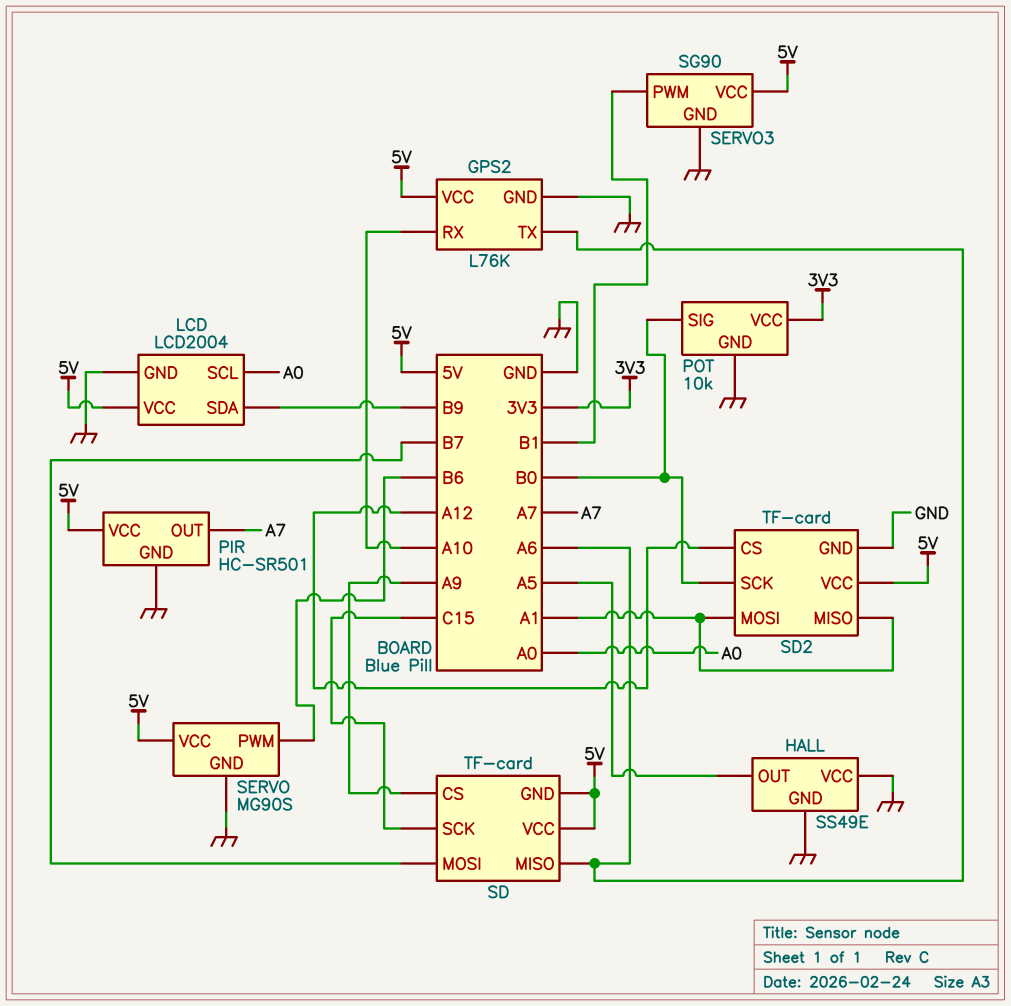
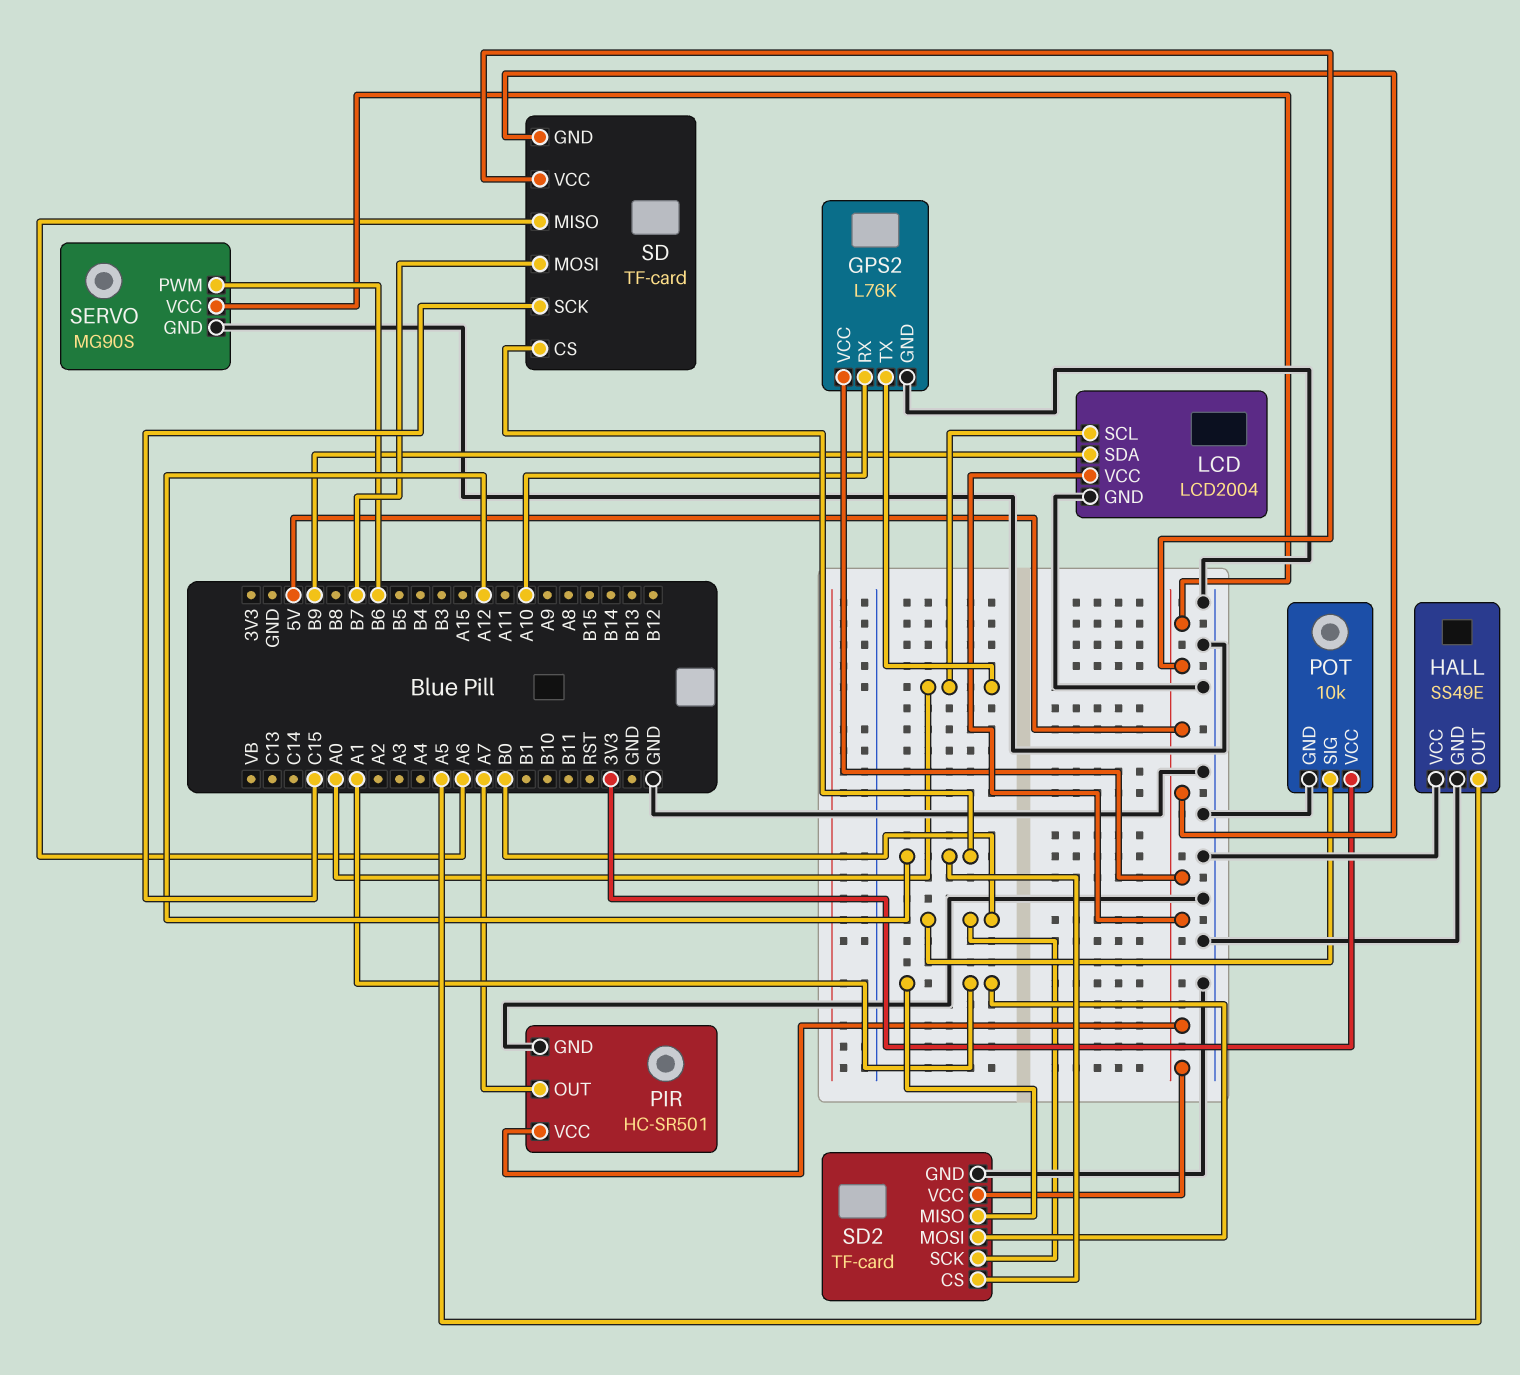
GPS2 pin TX: A6 -> A0
SD pin CS: A9 -> A12
SERVO3: SG90 -> none
SERVO3 pin GND: GND -> none
SERVO3 pin PWM: B1 -> none
SERVO3 pin VCC: 5V -> none

